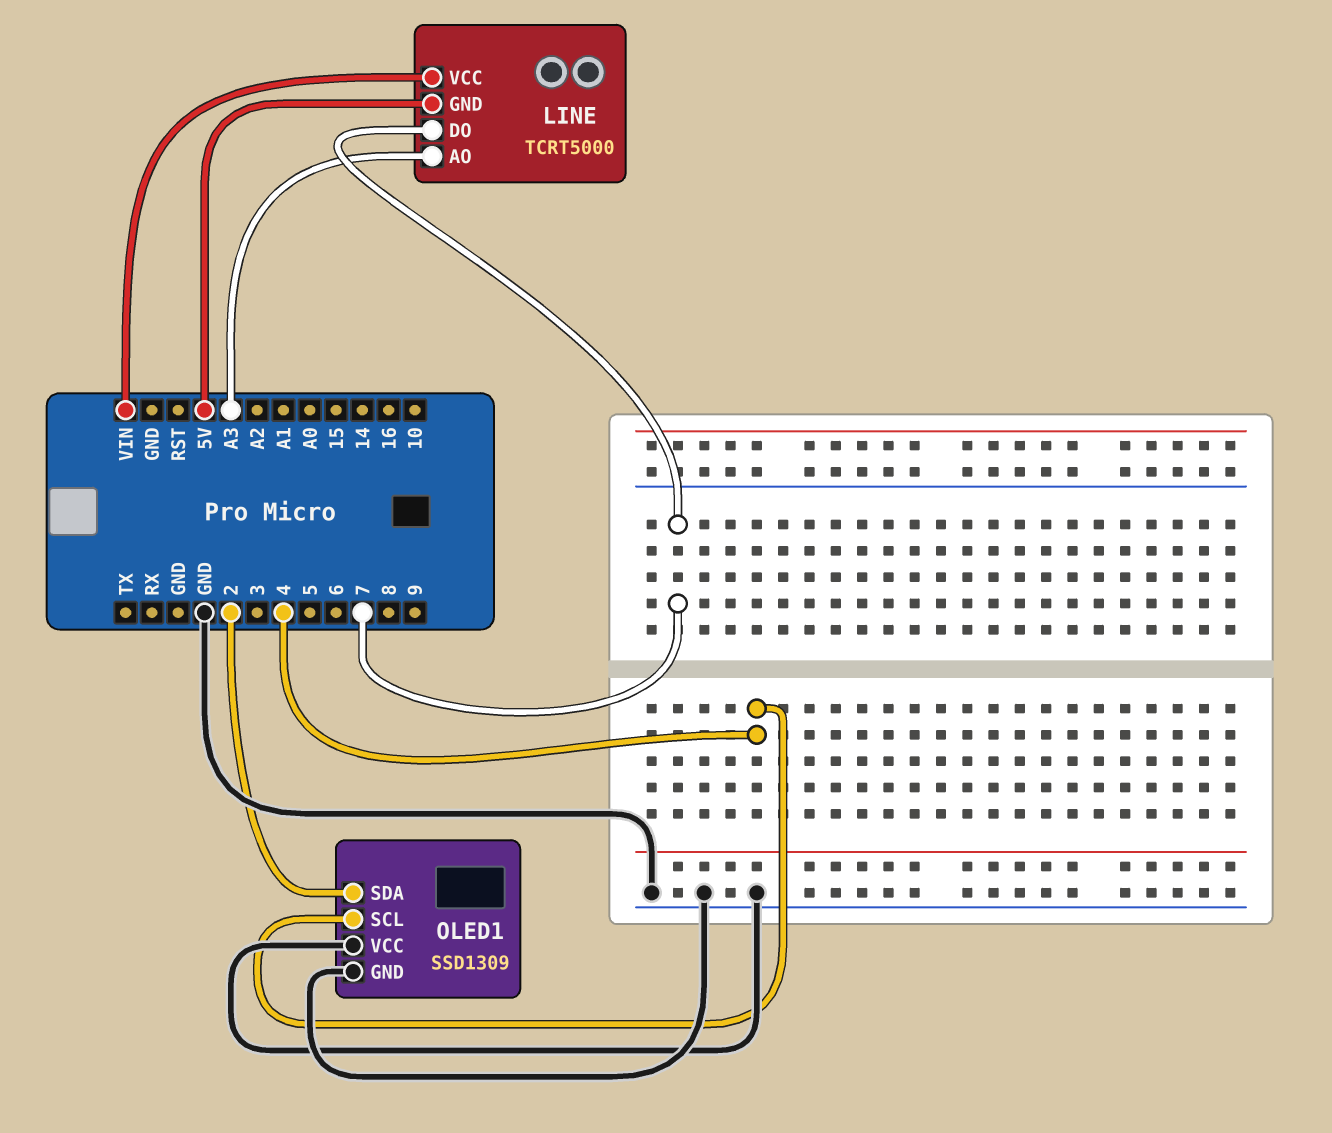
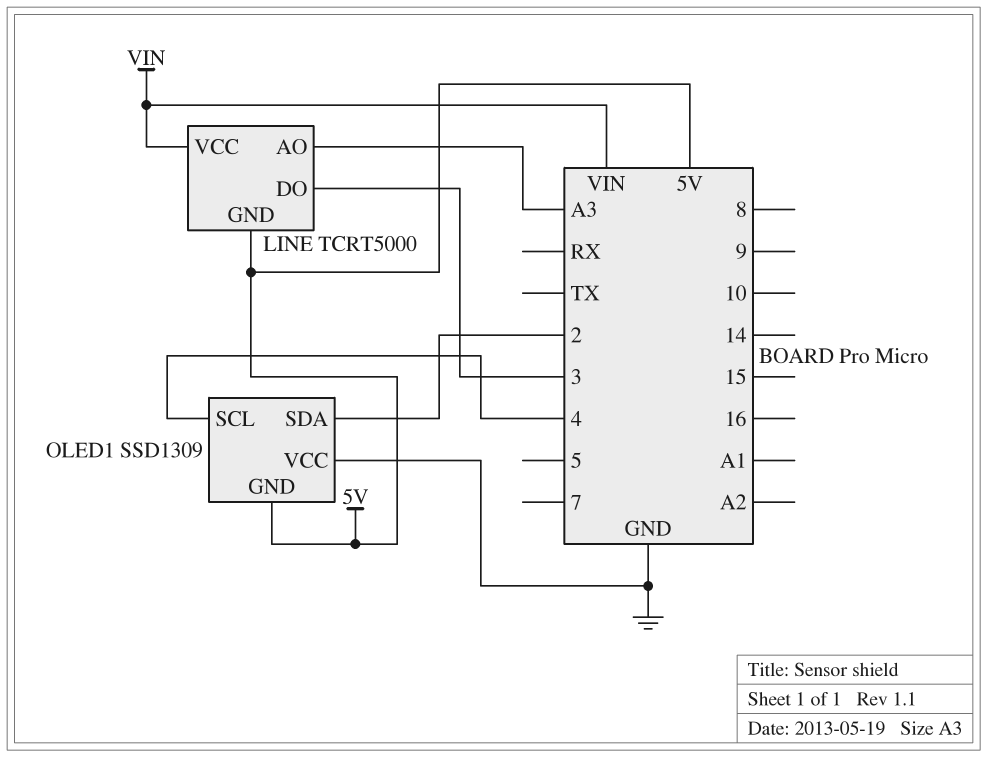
LINE pin DO: 7 -> 3
OLED1 pin GND: GND -> 5V

